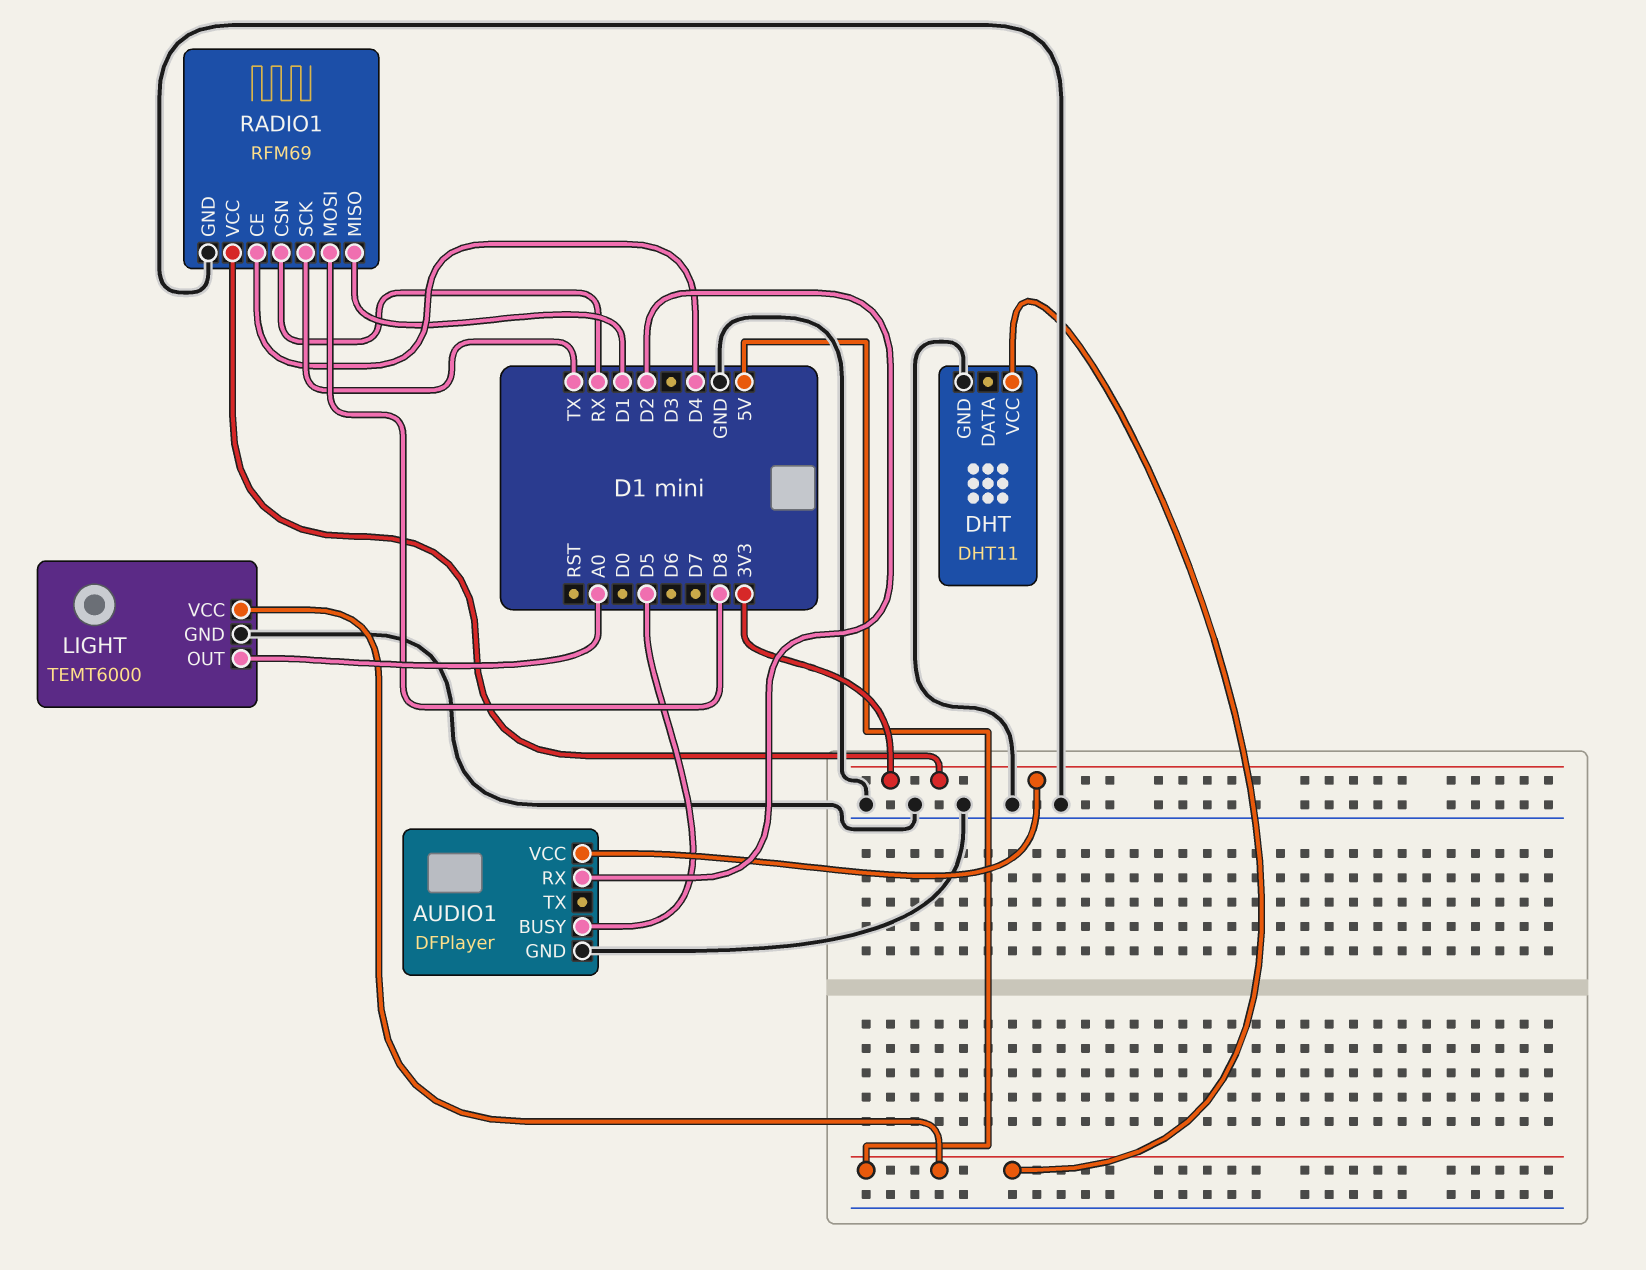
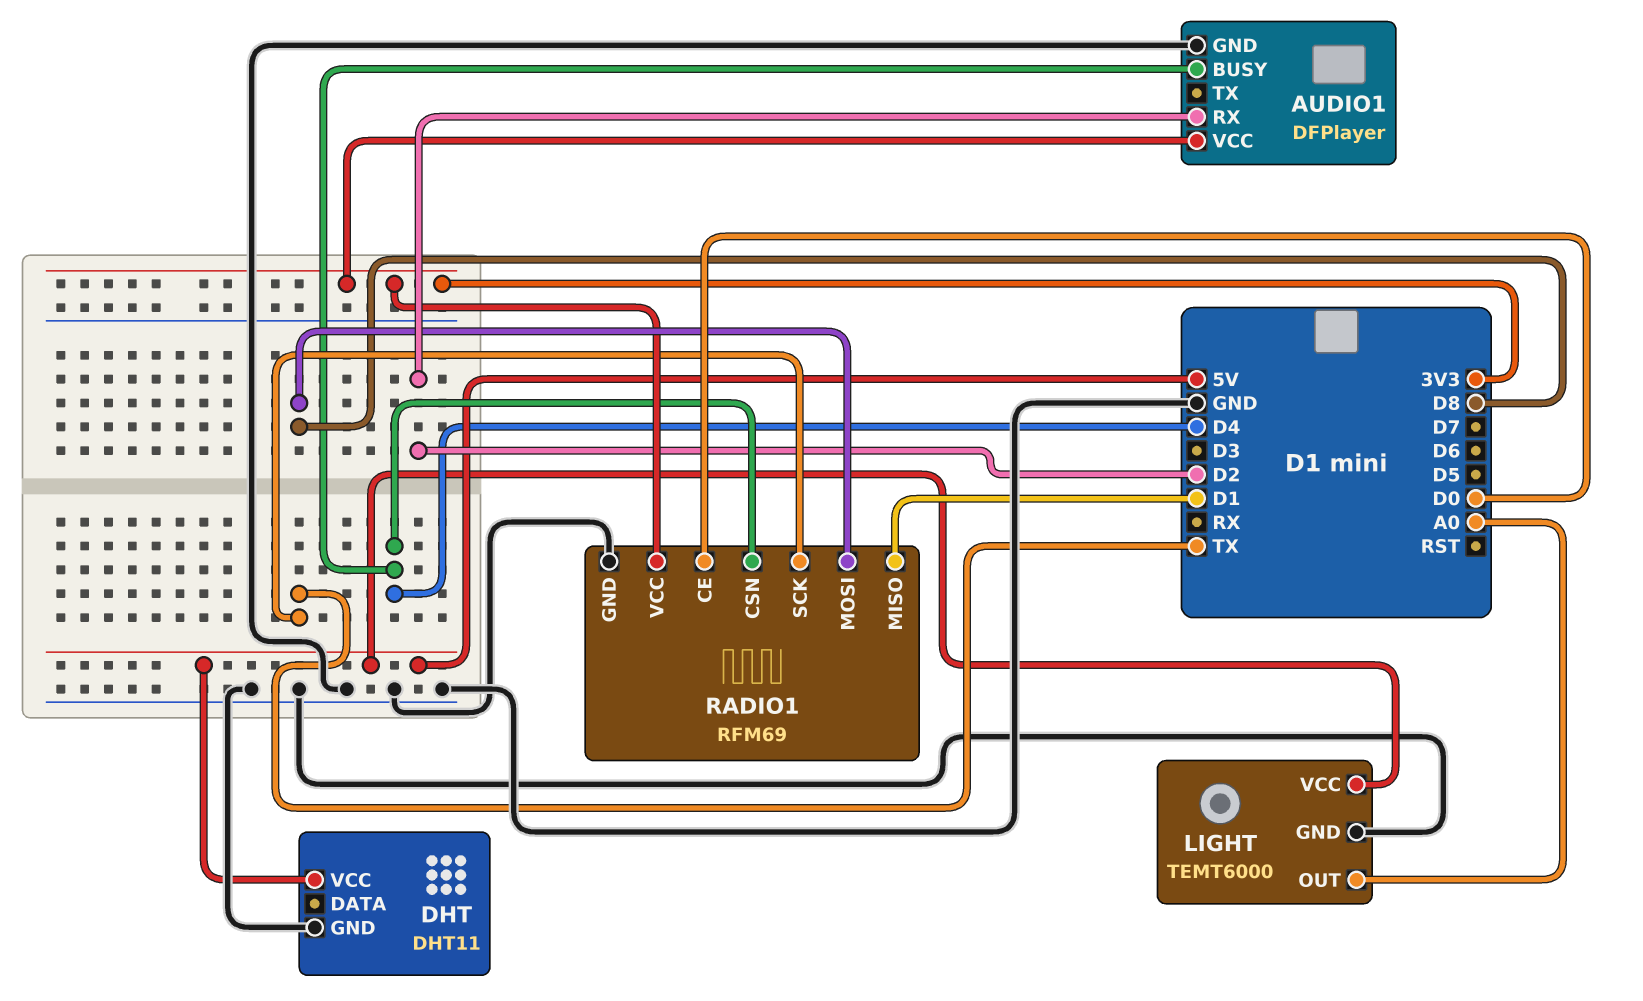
AUDIO1 pin BUSY: D5 -> D4
RADIO1 pin CE: D4 -> D0
RADIO1 pin CSN: RX -> D4

